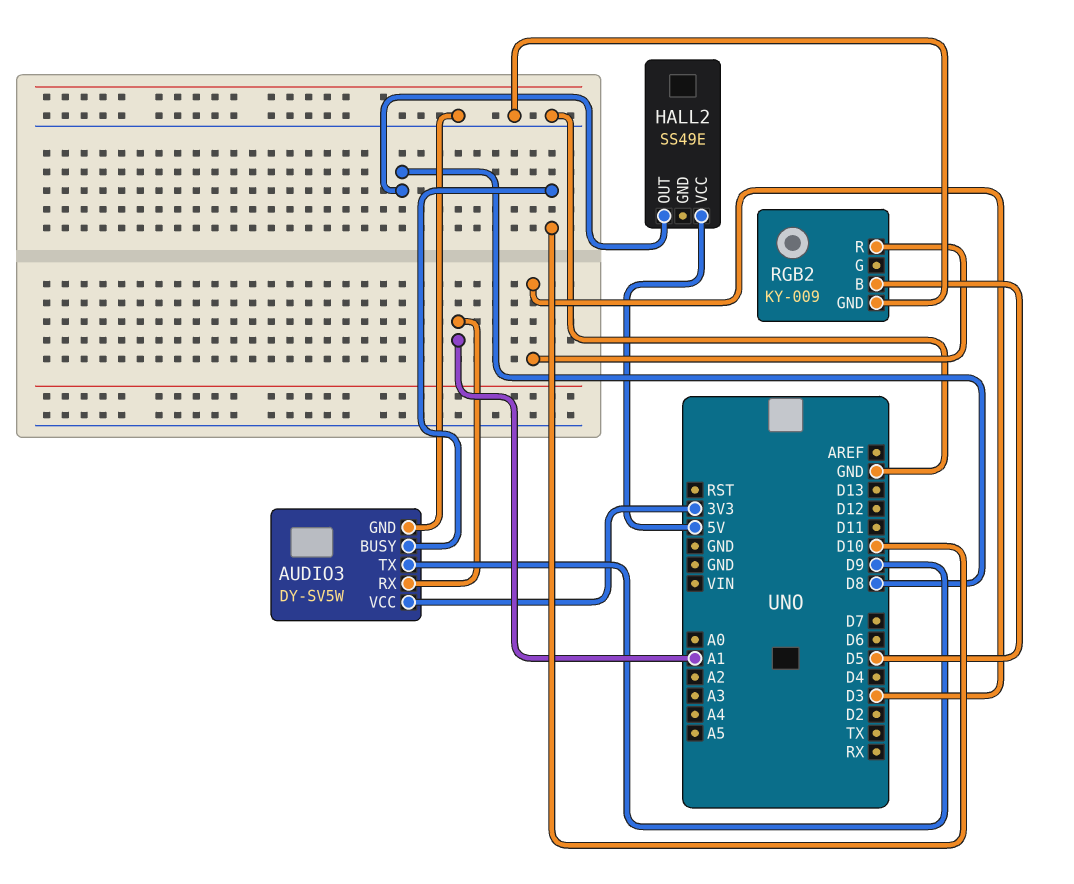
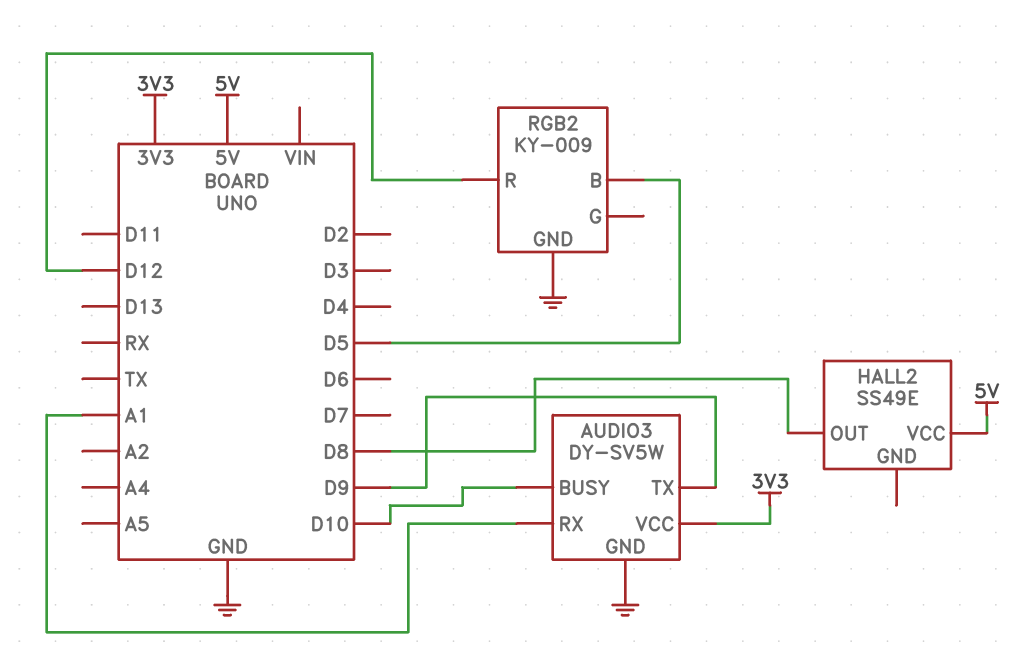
RGB2 pin R: D3 -> D12

